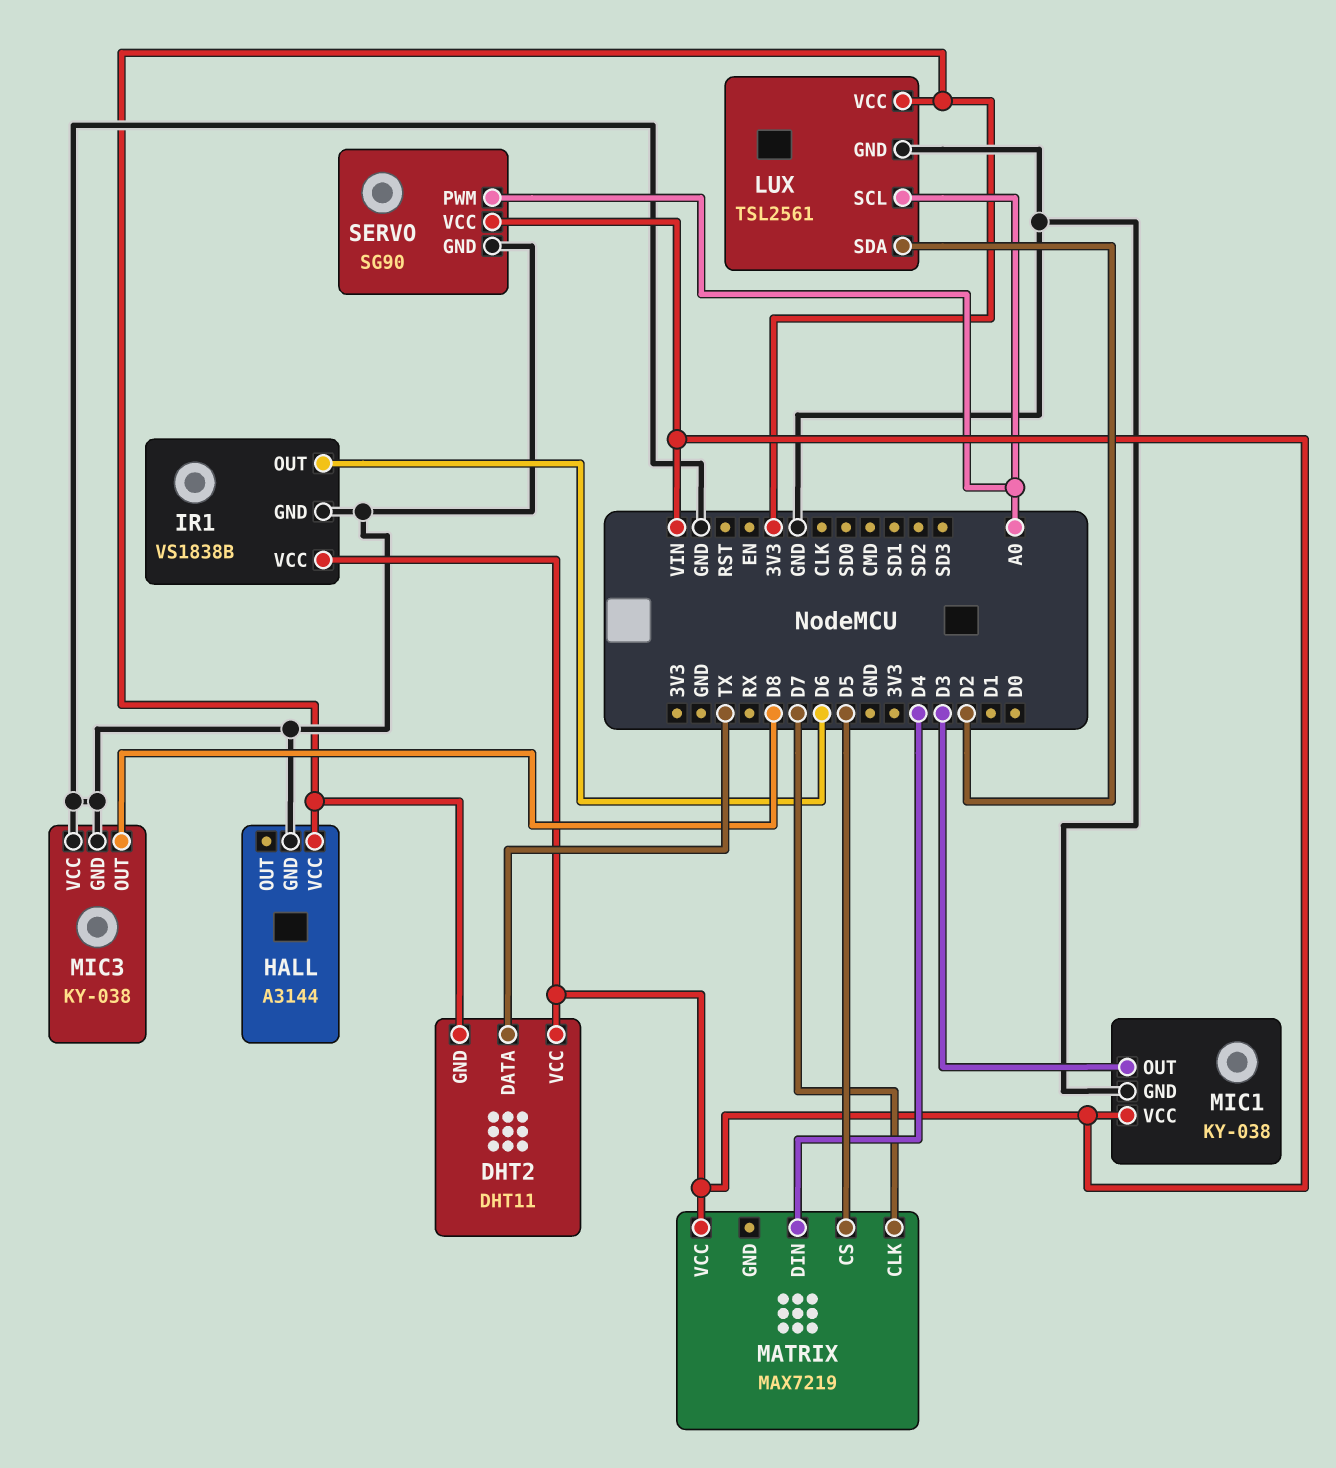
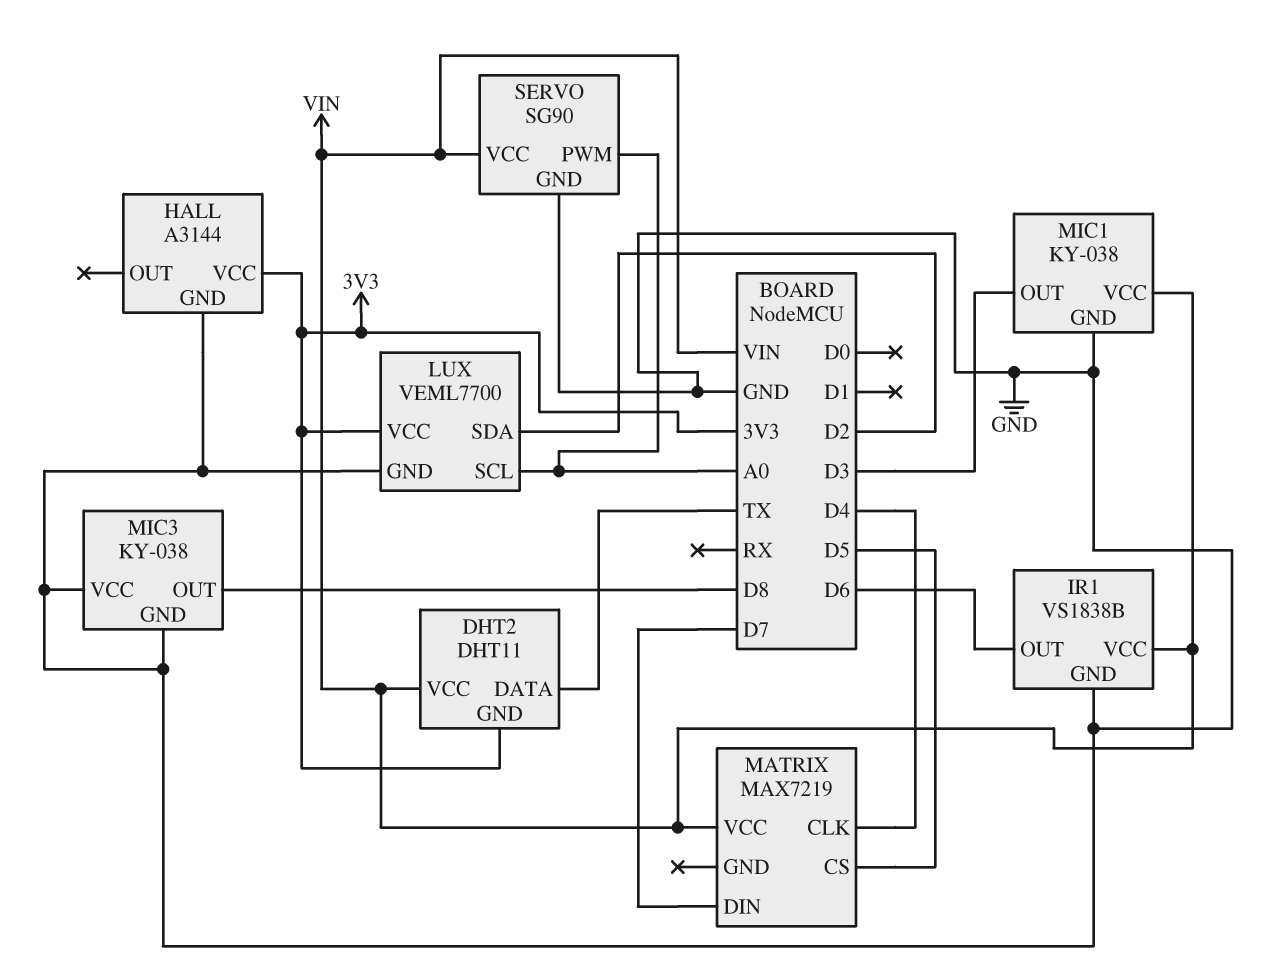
LUX: TSL2561 -> VEML7700
MATRIX pin CLK: D7 -> D4
MATRIX pin DIN: D4 -> D7

